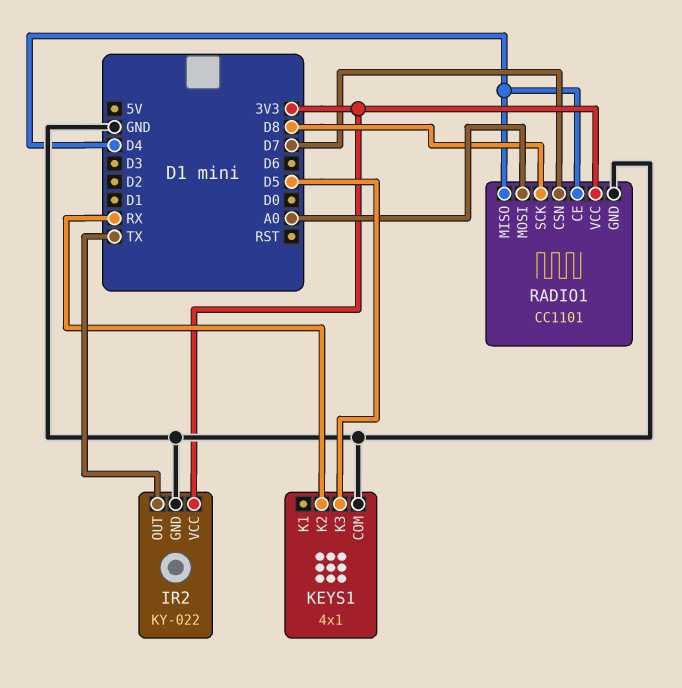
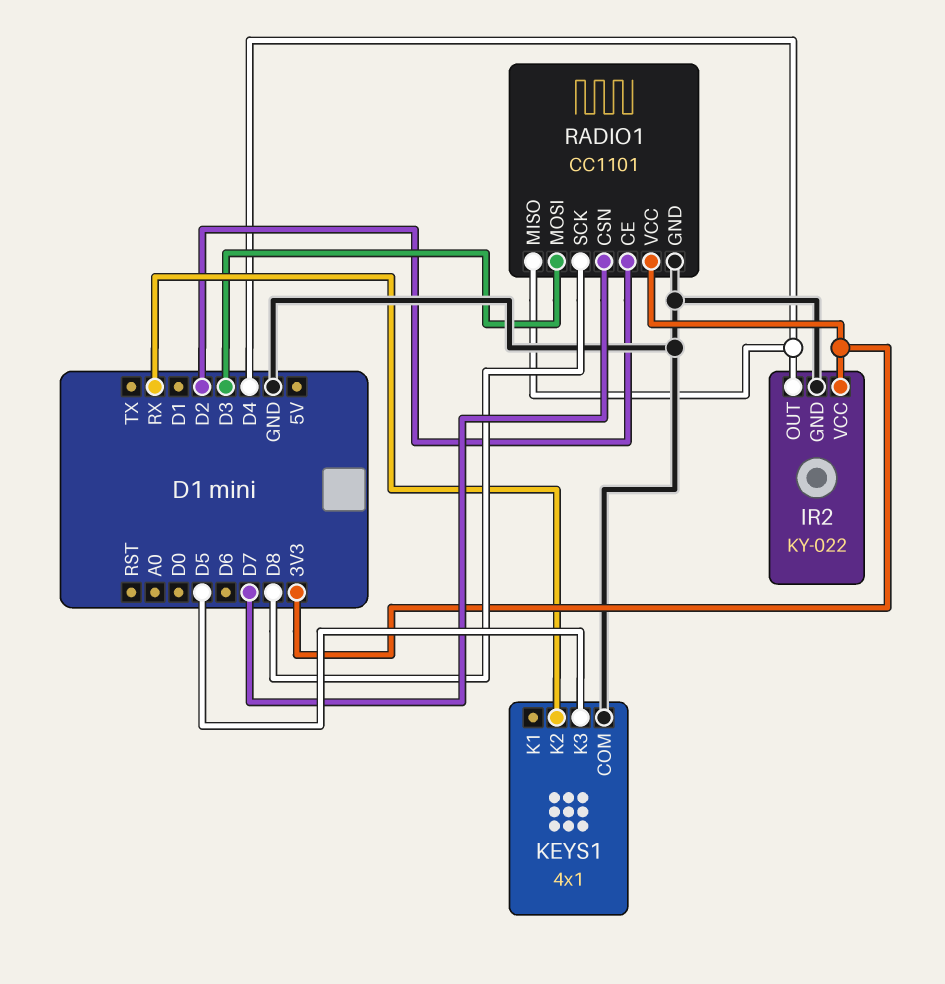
IR2 pin OUT: TX -> D4
RADIO1 pin CE: D4 -> D2
RADIO1 pin MOSI: A0 -> D3

